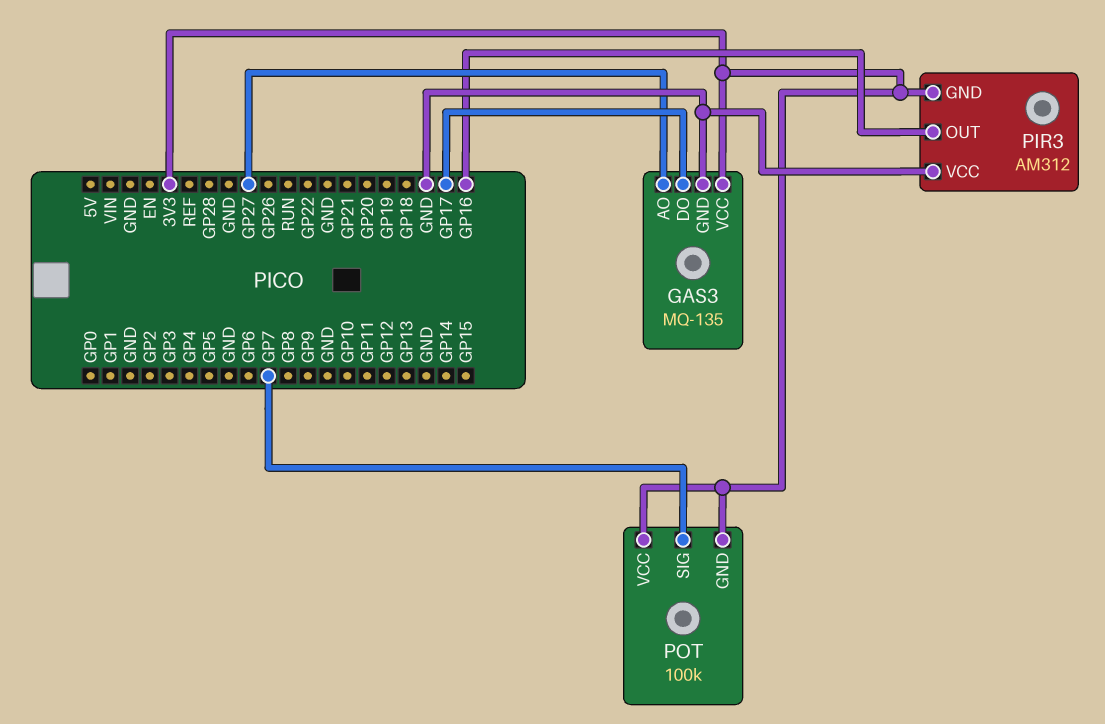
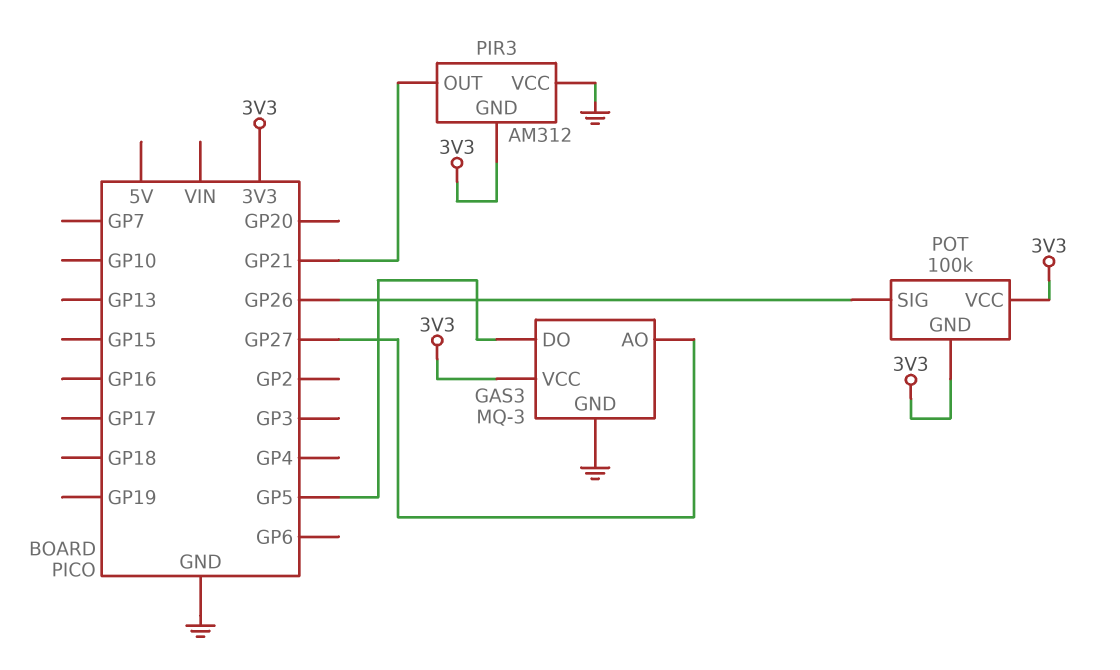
GAS3: MQ-135 -> MQ-3
GAS3 pin DO: GP17 -> GP5
PIR3 pin OUT: GP16 -> GP21
POT pin SIG: GP7 -> GP26

